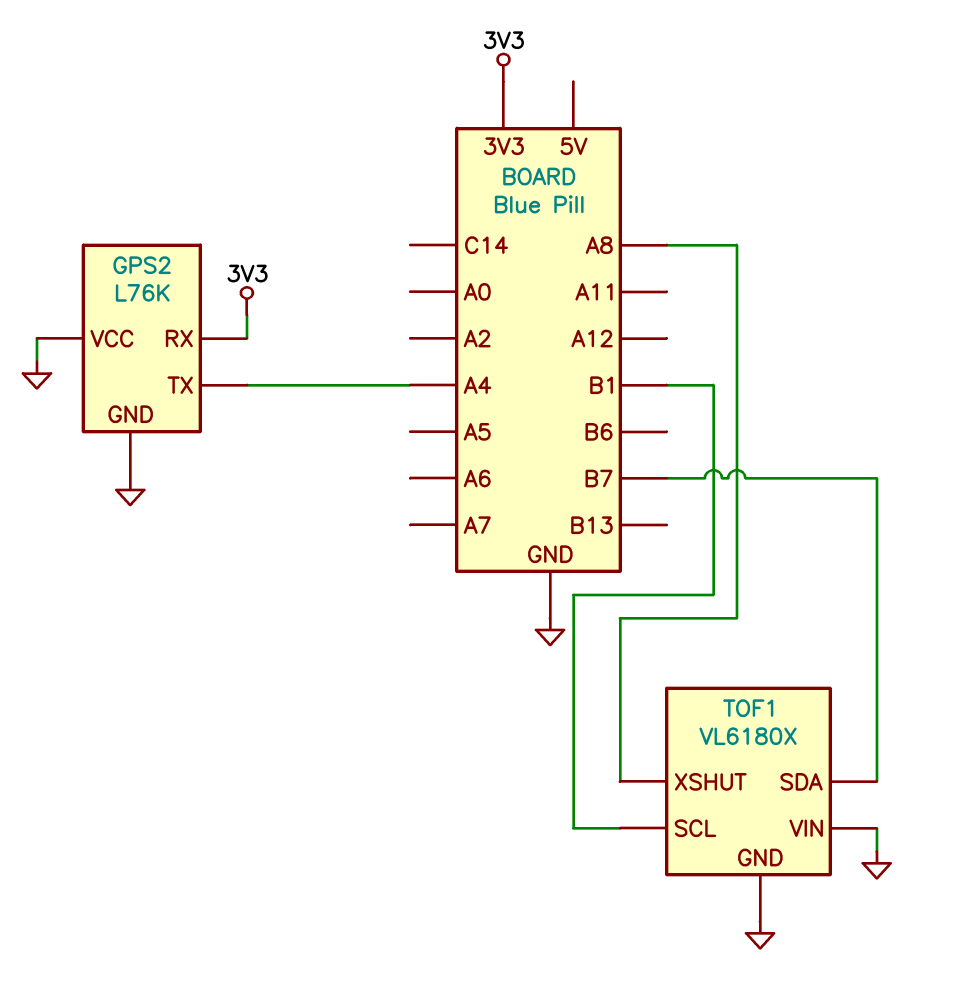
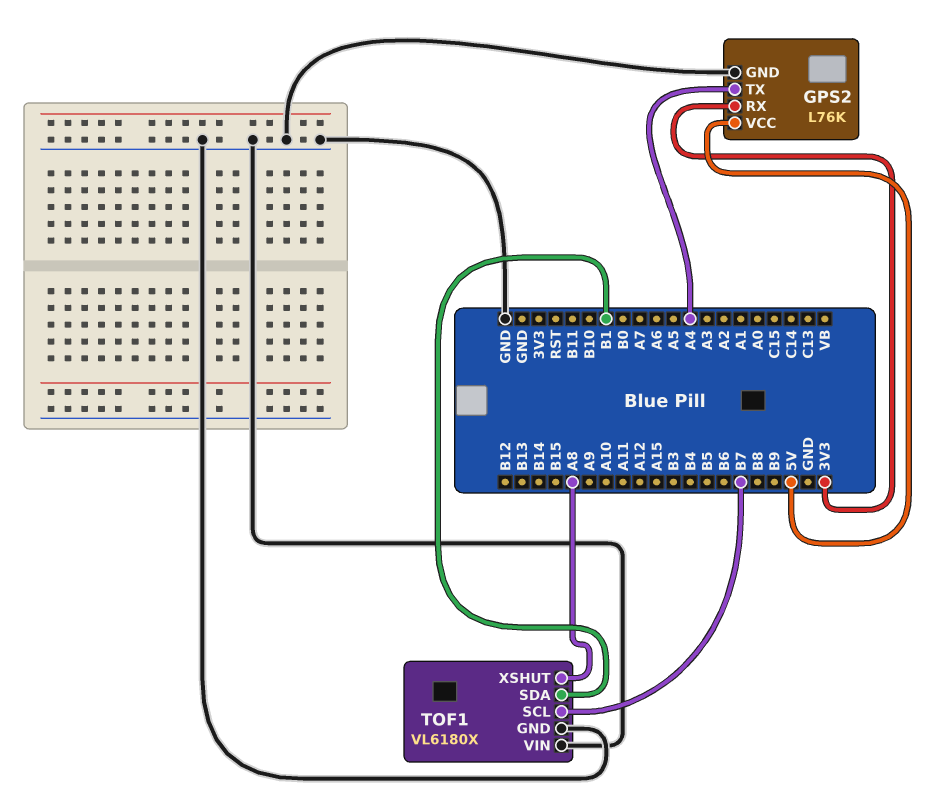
GPS2 pin VCC: GND -> 5V
TOF1 pin SCL: B1 -> B7
TOF1 pin SDA: B7 -> B1

